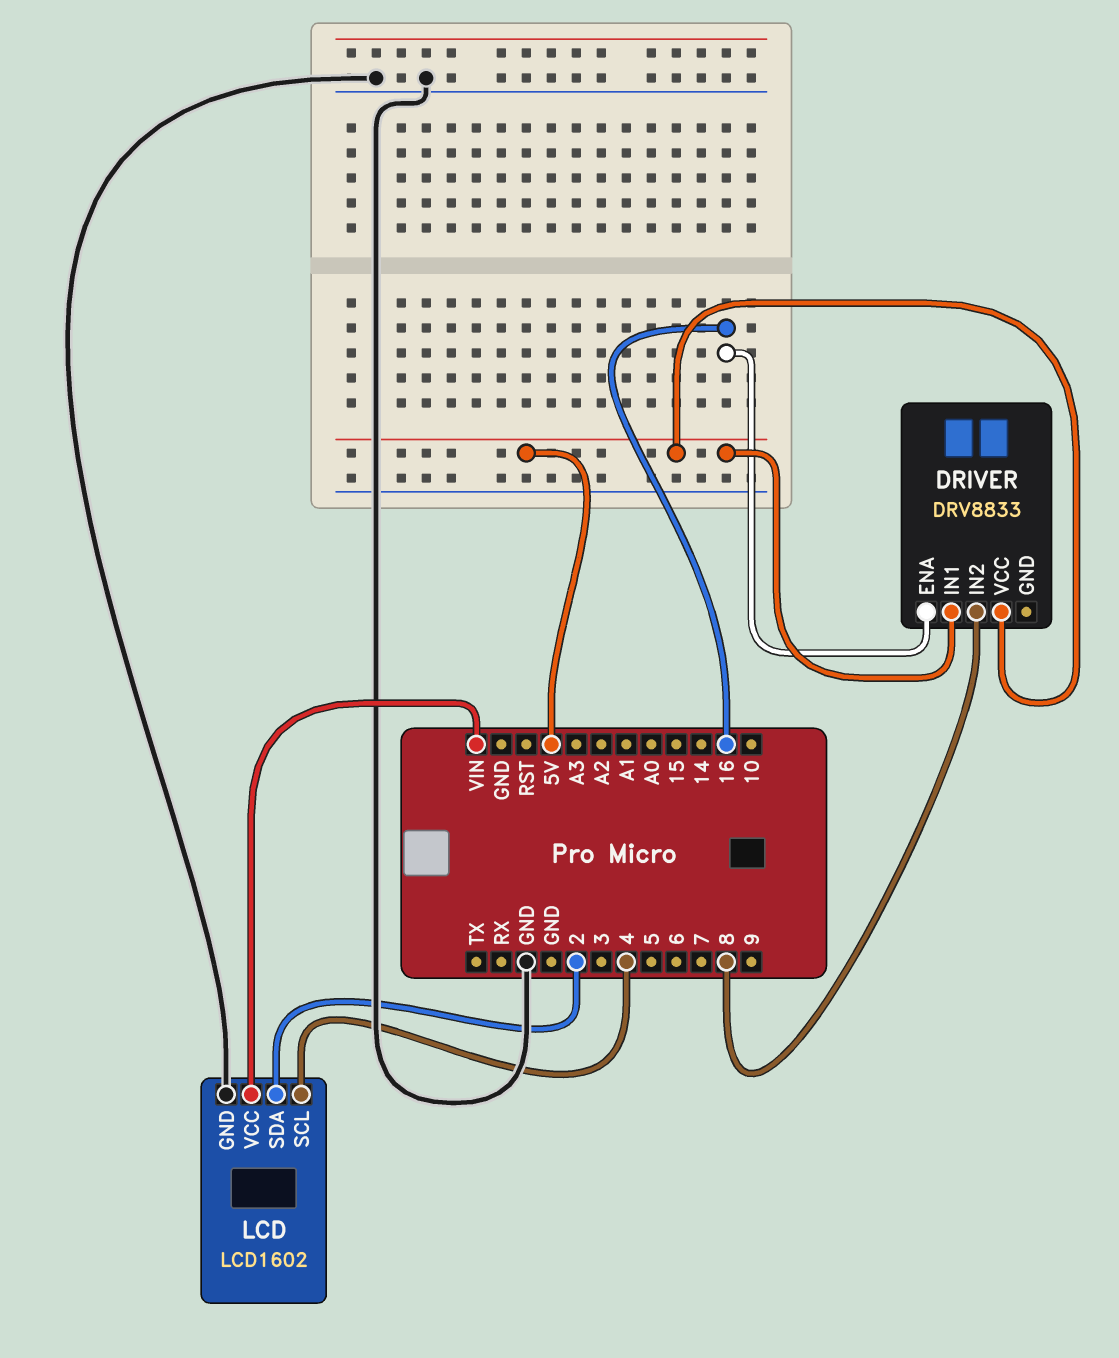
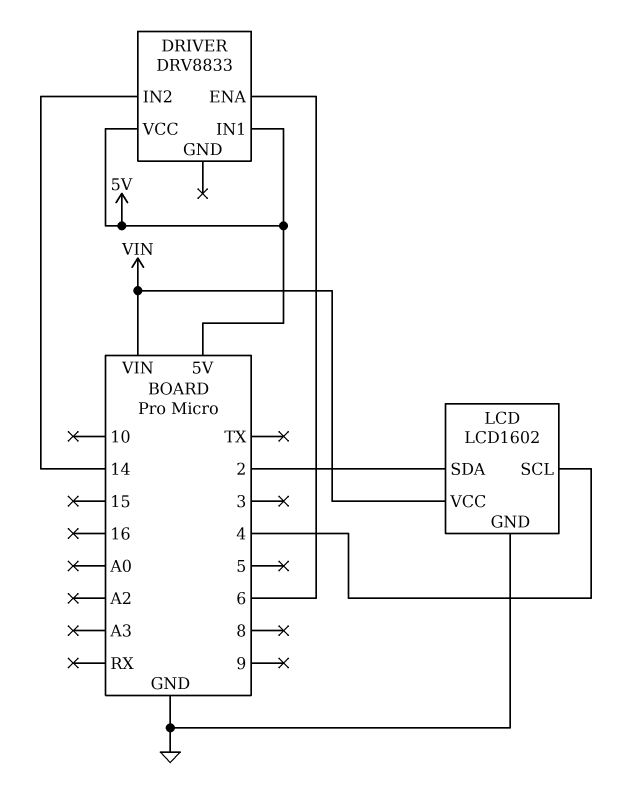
DRIVER pin ENA: 16 -> 6
DRIVER pin IN2: 8 -> 14

